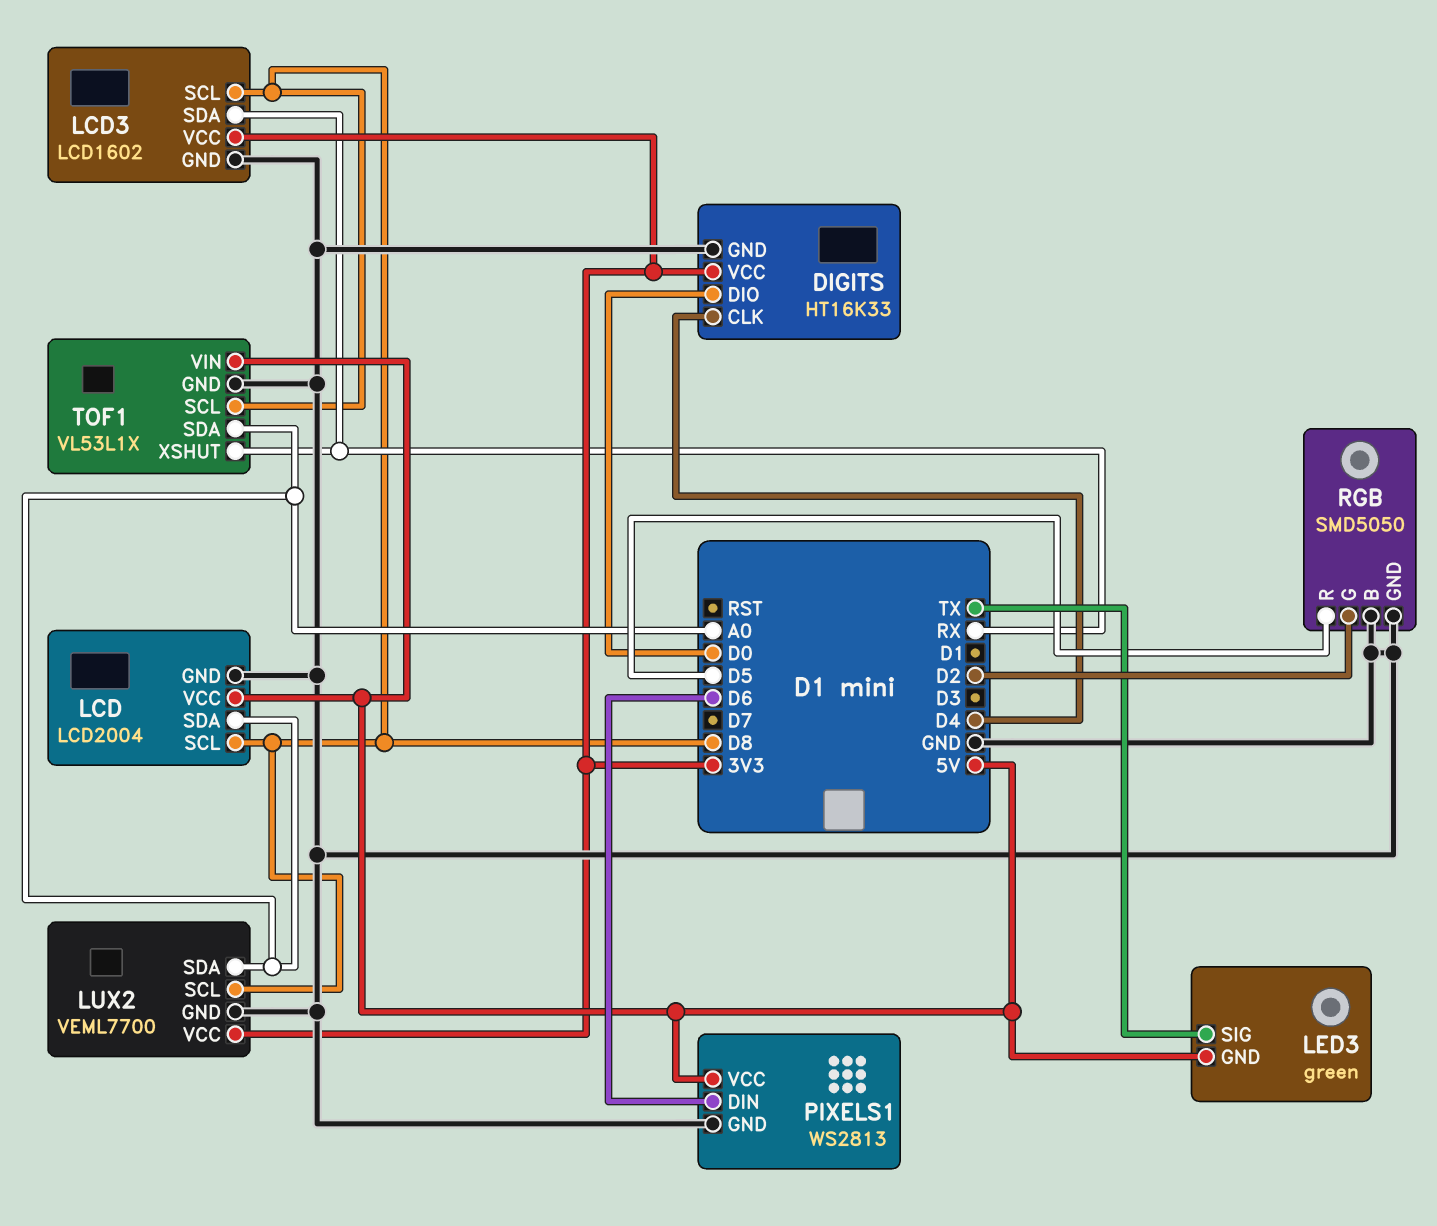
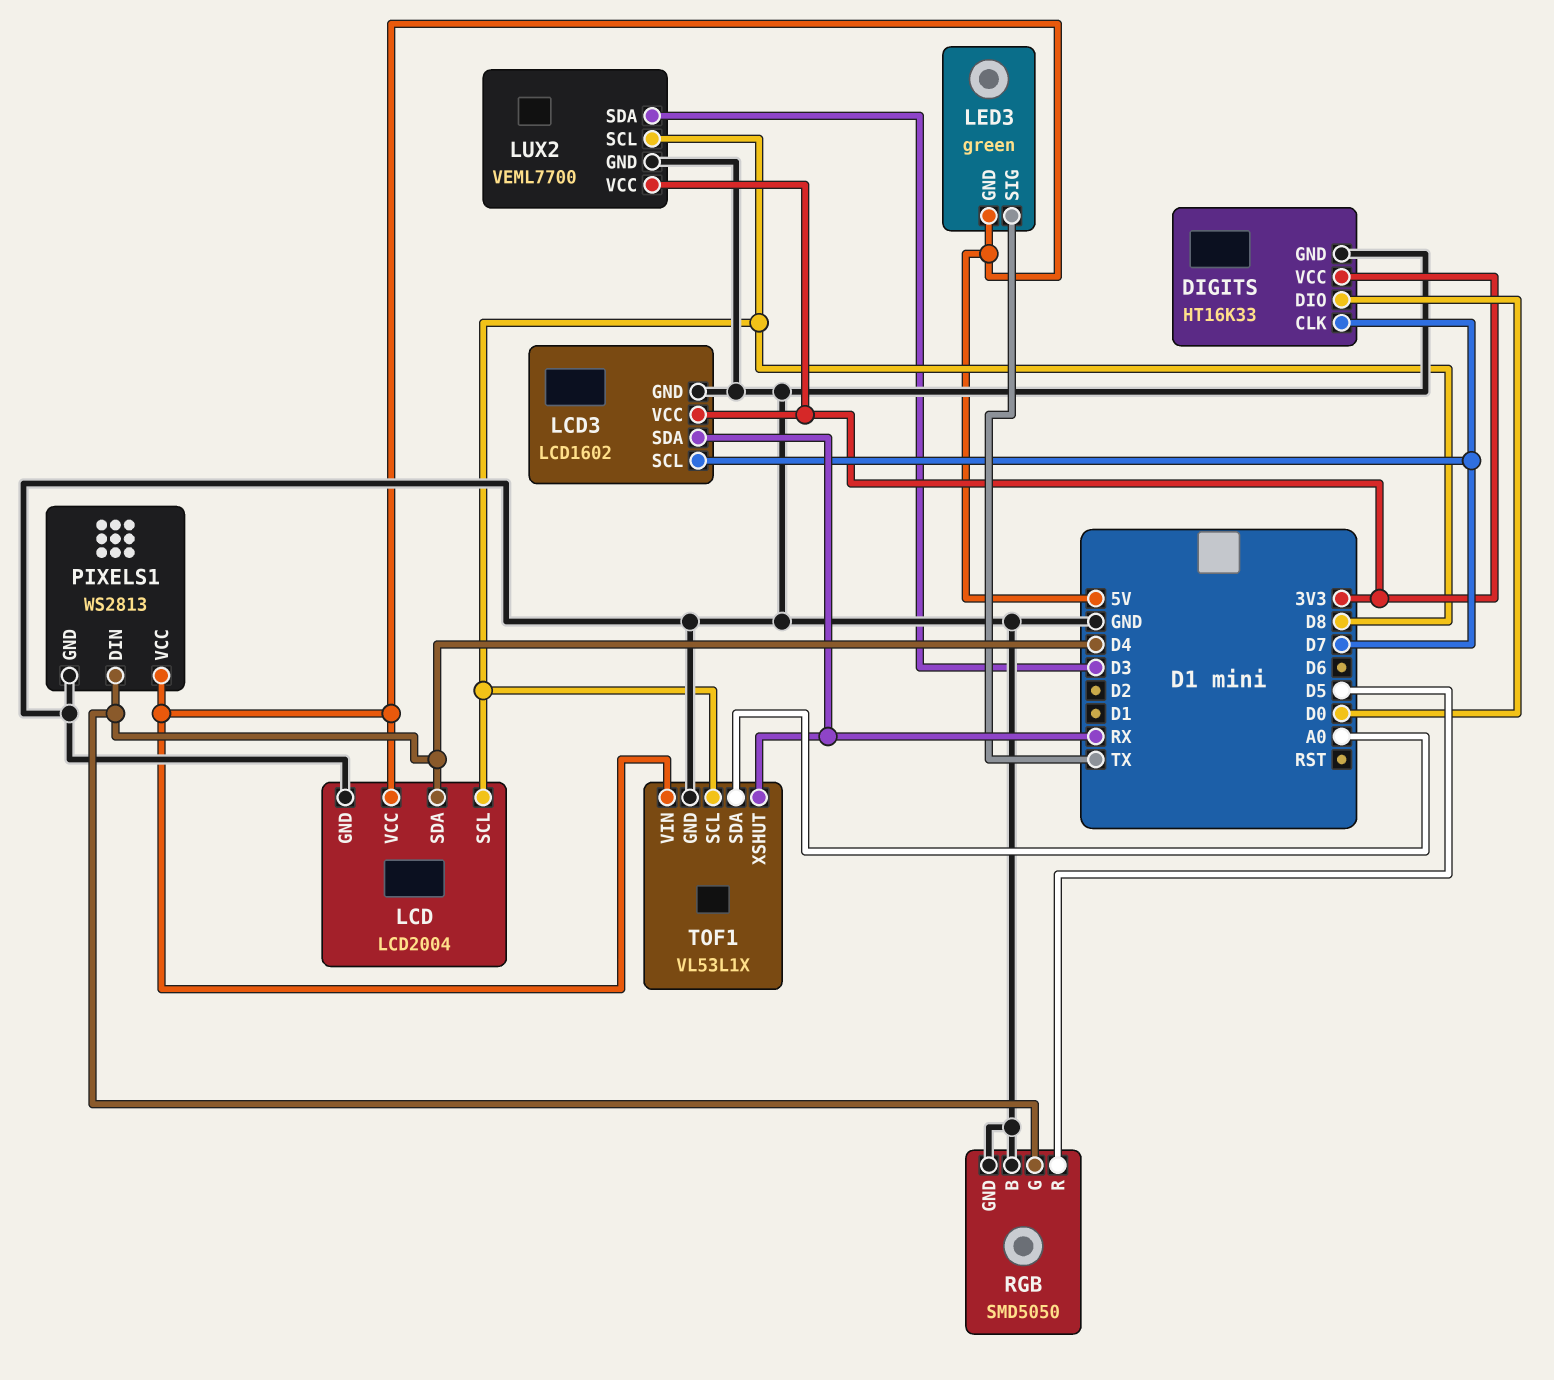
DIGITS pin CLK: D4 -> D7
LCD pin SDA: A0 -> D4
LCD3 pin SCL: D8 -> D7
LUX2 pin SDA: A0 -> D3
PIXELS1 pin DIN: D6 -> D4
RGB pin G: D2 -> D4

